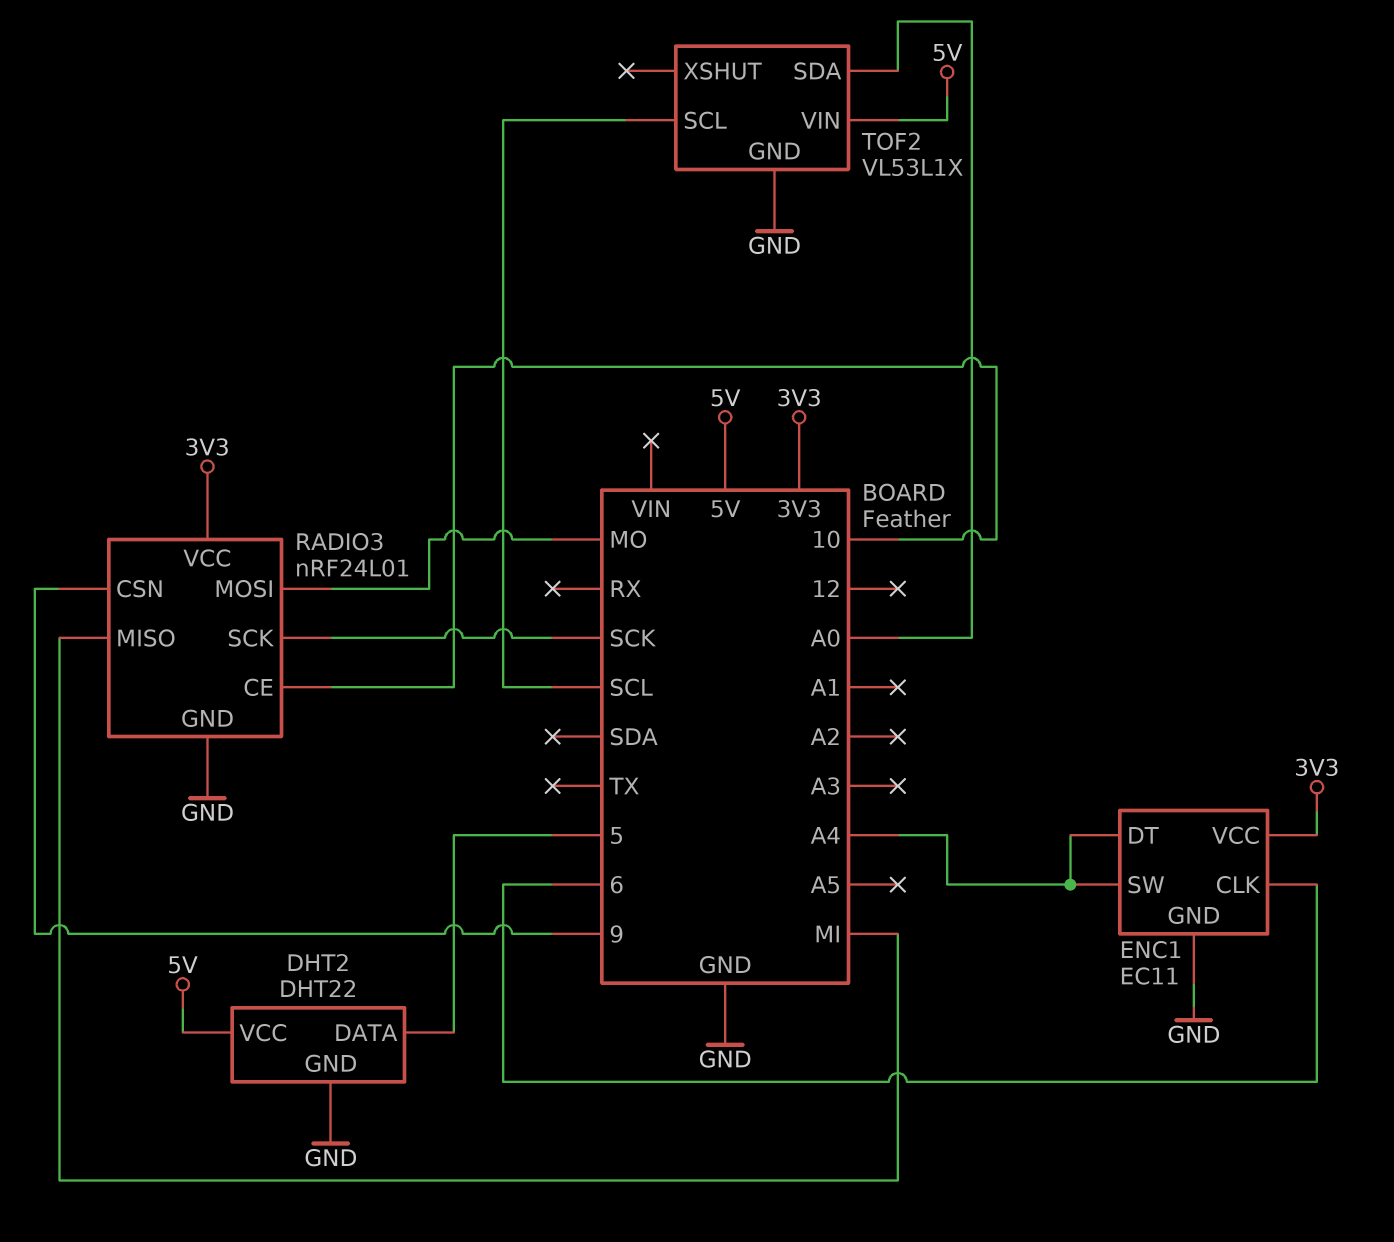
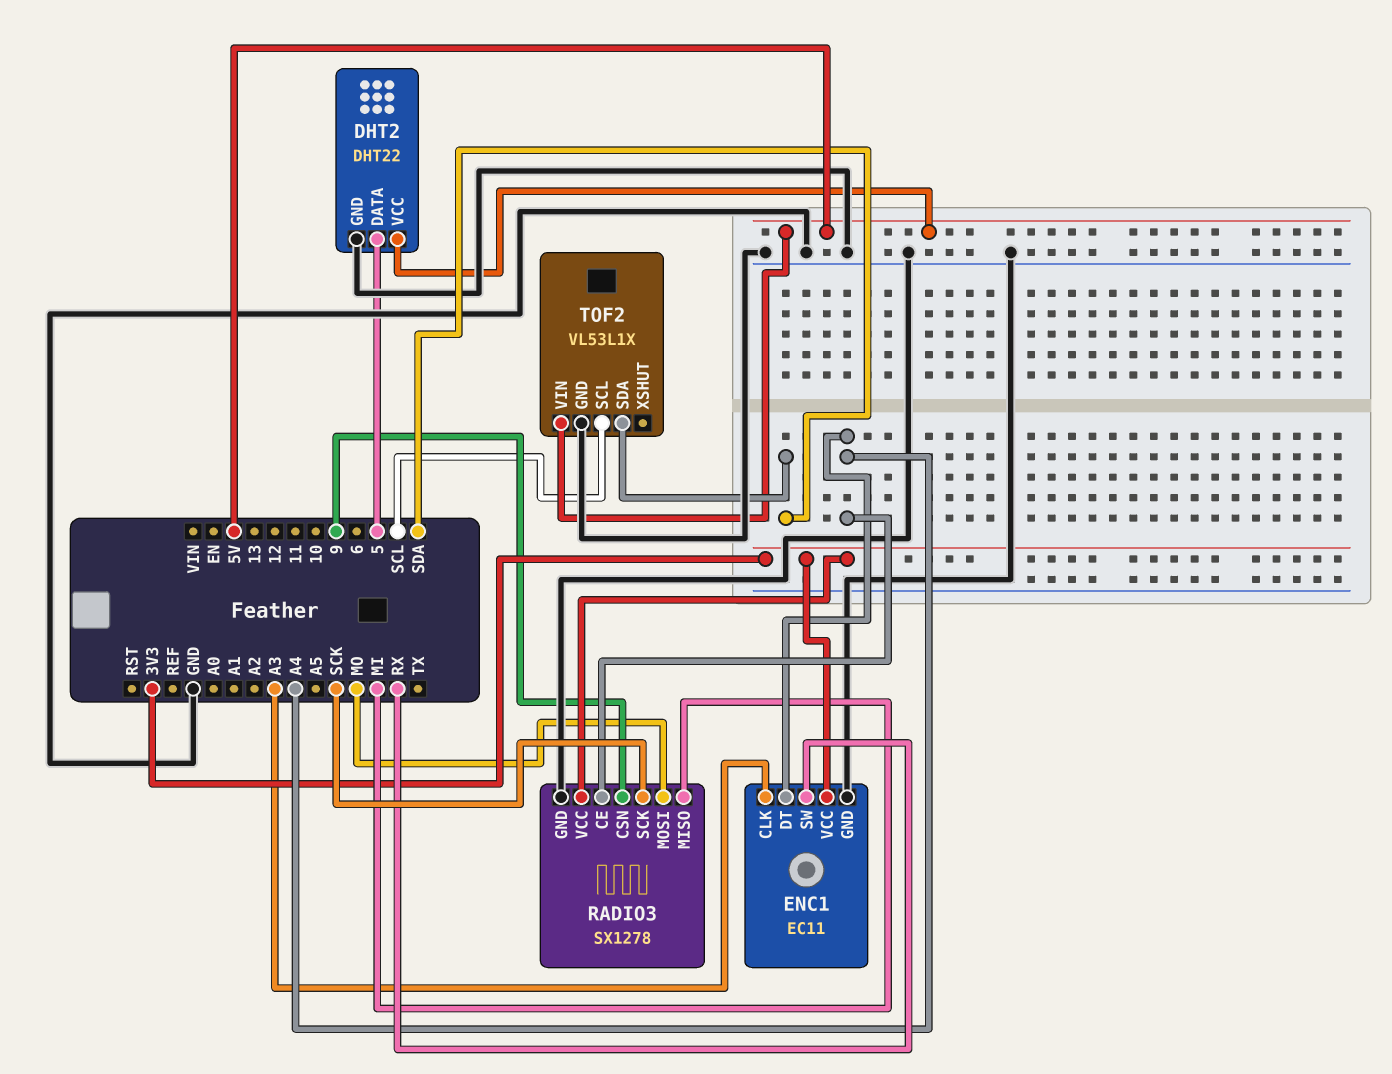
ENC1 pin CLK: 6 -> A3
ENC1 pin SW: A4 -> RX
RADIO3: nRF24L01 -> SX1278
RADIO3 pin CE: 10 -> A4
TOF2 pin SDA: A0 -> SDA

